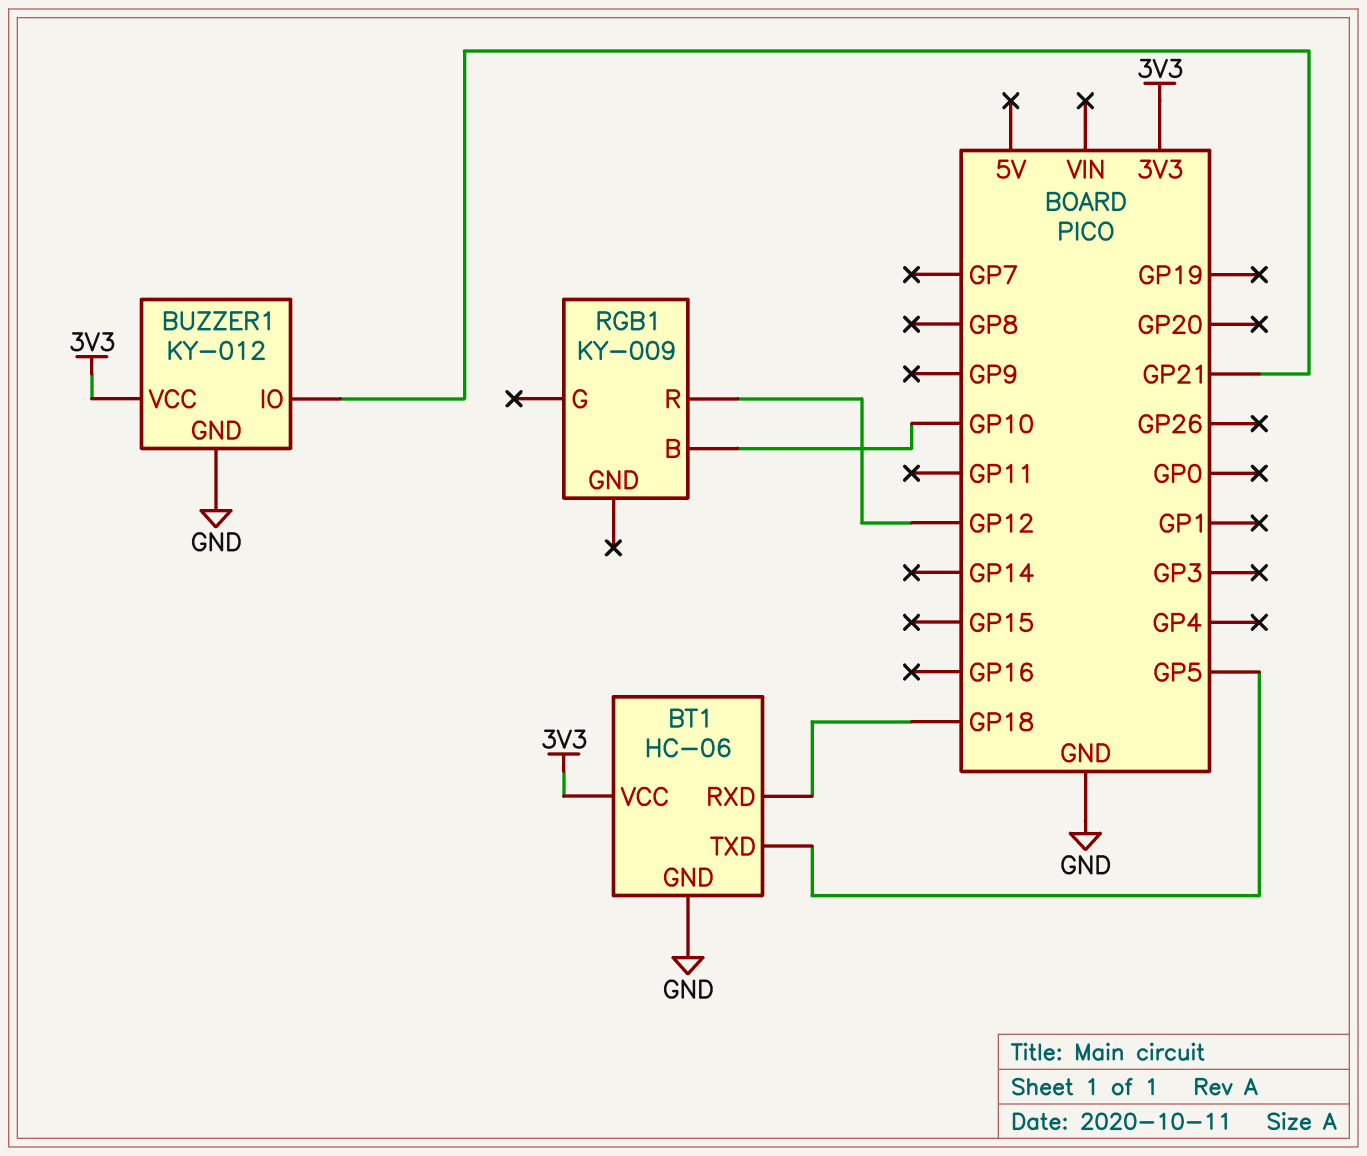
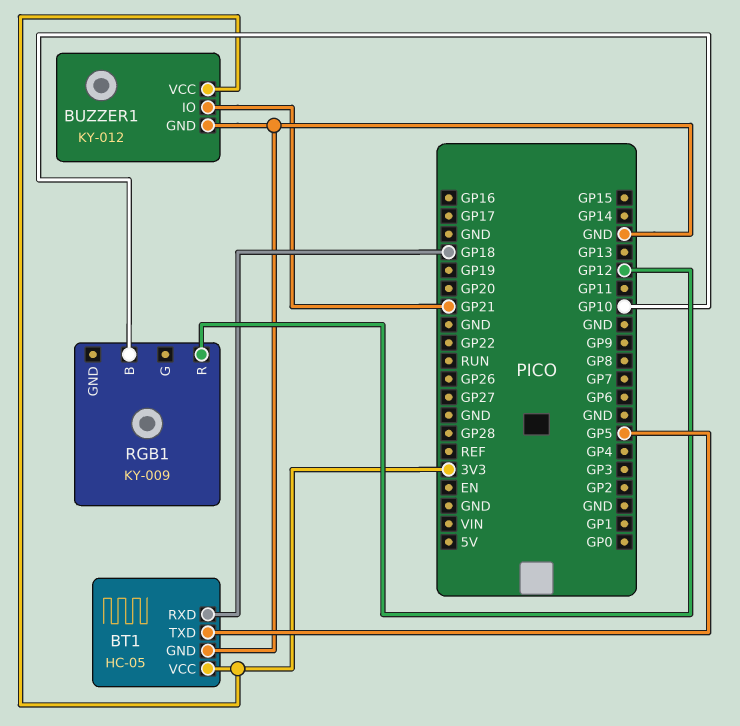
BT1: HC-06 -> HC-05

